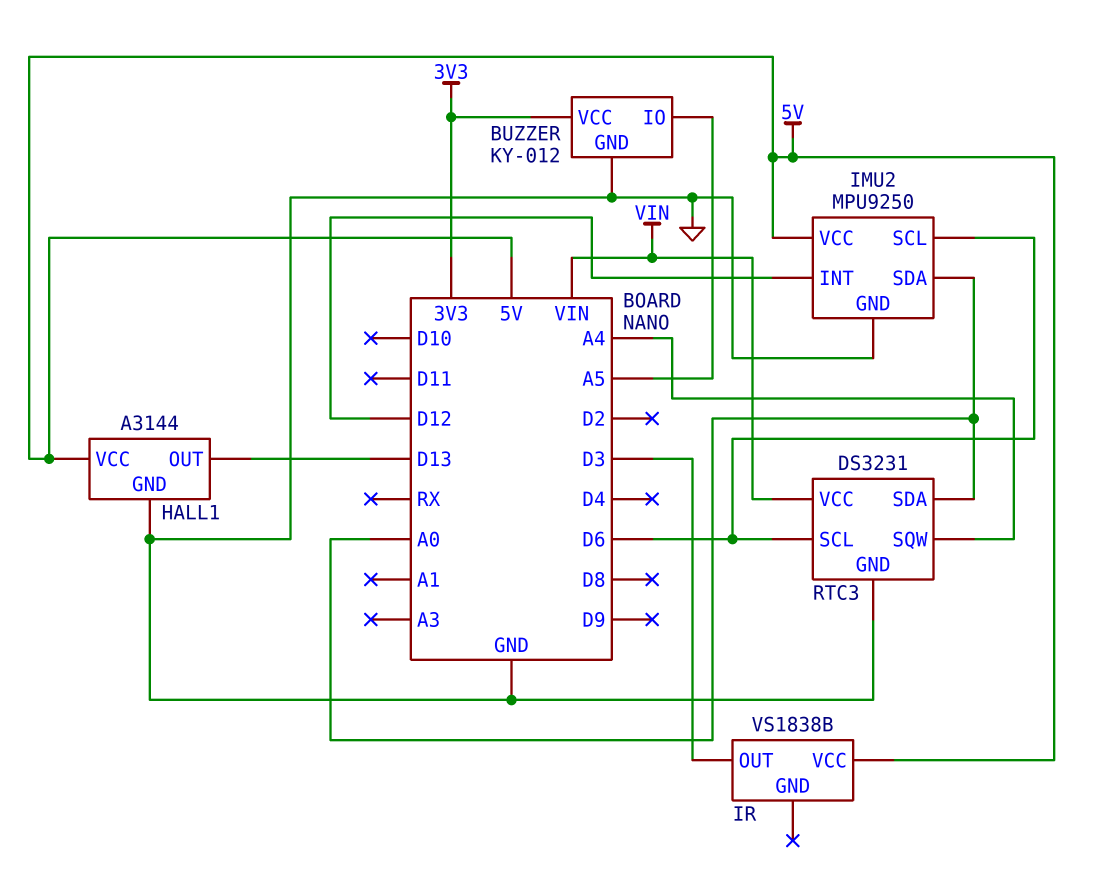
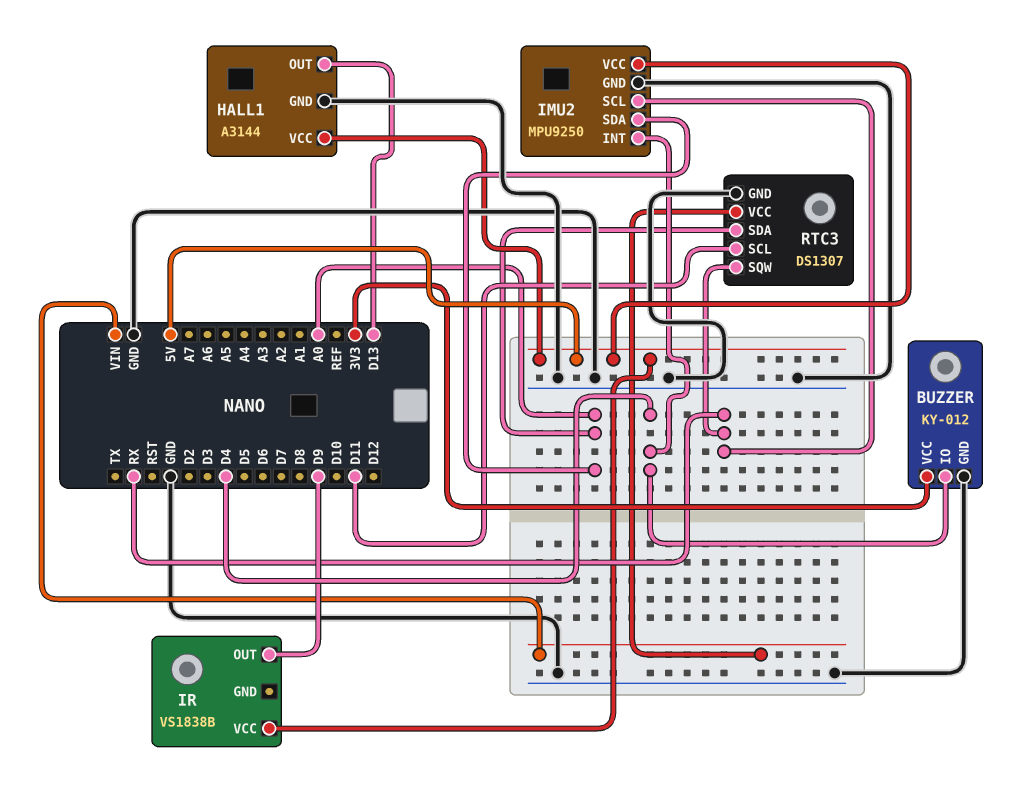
BUZZER pin IO: A5 -> D4
IMU2 pin INT: D12 -> D4
IMU2 pin SCL: D6 -> RX
IR pin OUT: D3 -> D9
RTC3: DS3231 -> DS1307
RTC3 pin SCL: D6 -> D11
RTC3 pin SQW: A4 -> RX

